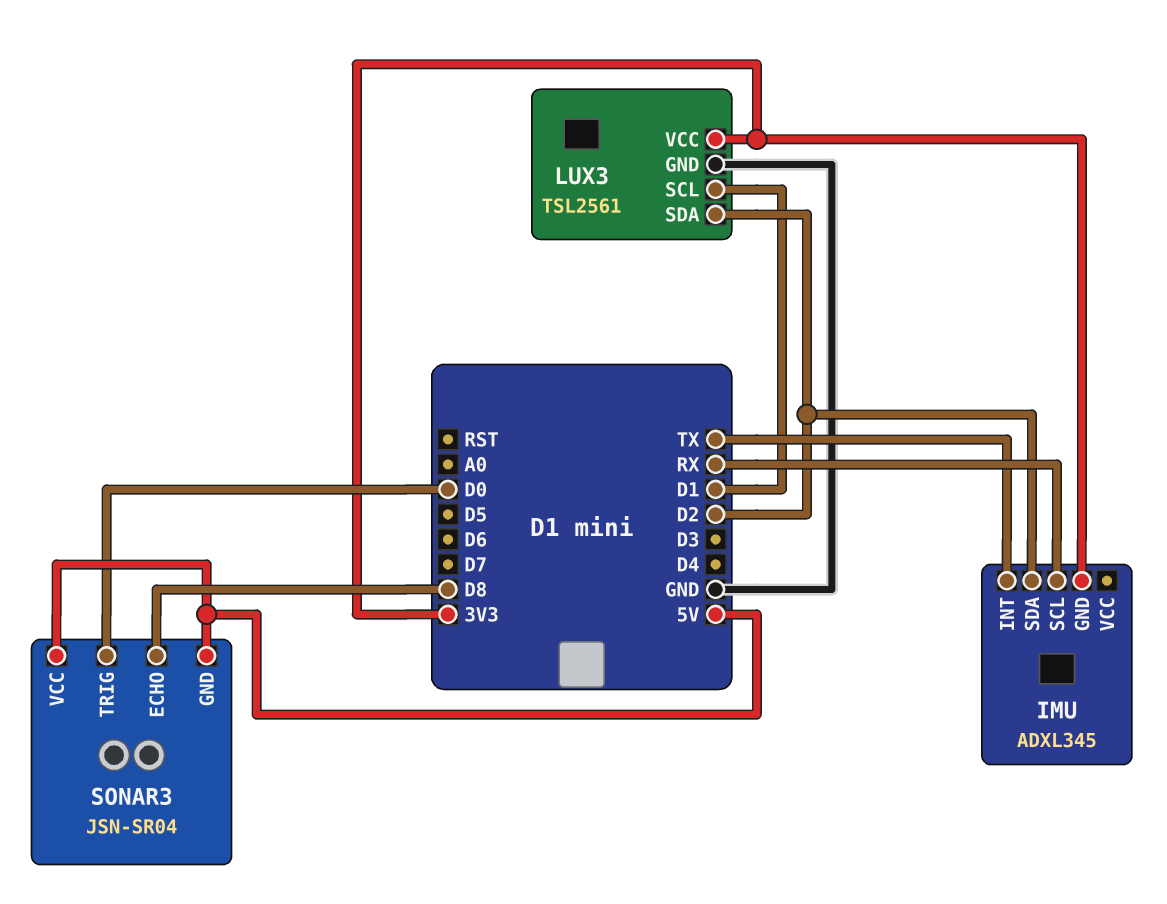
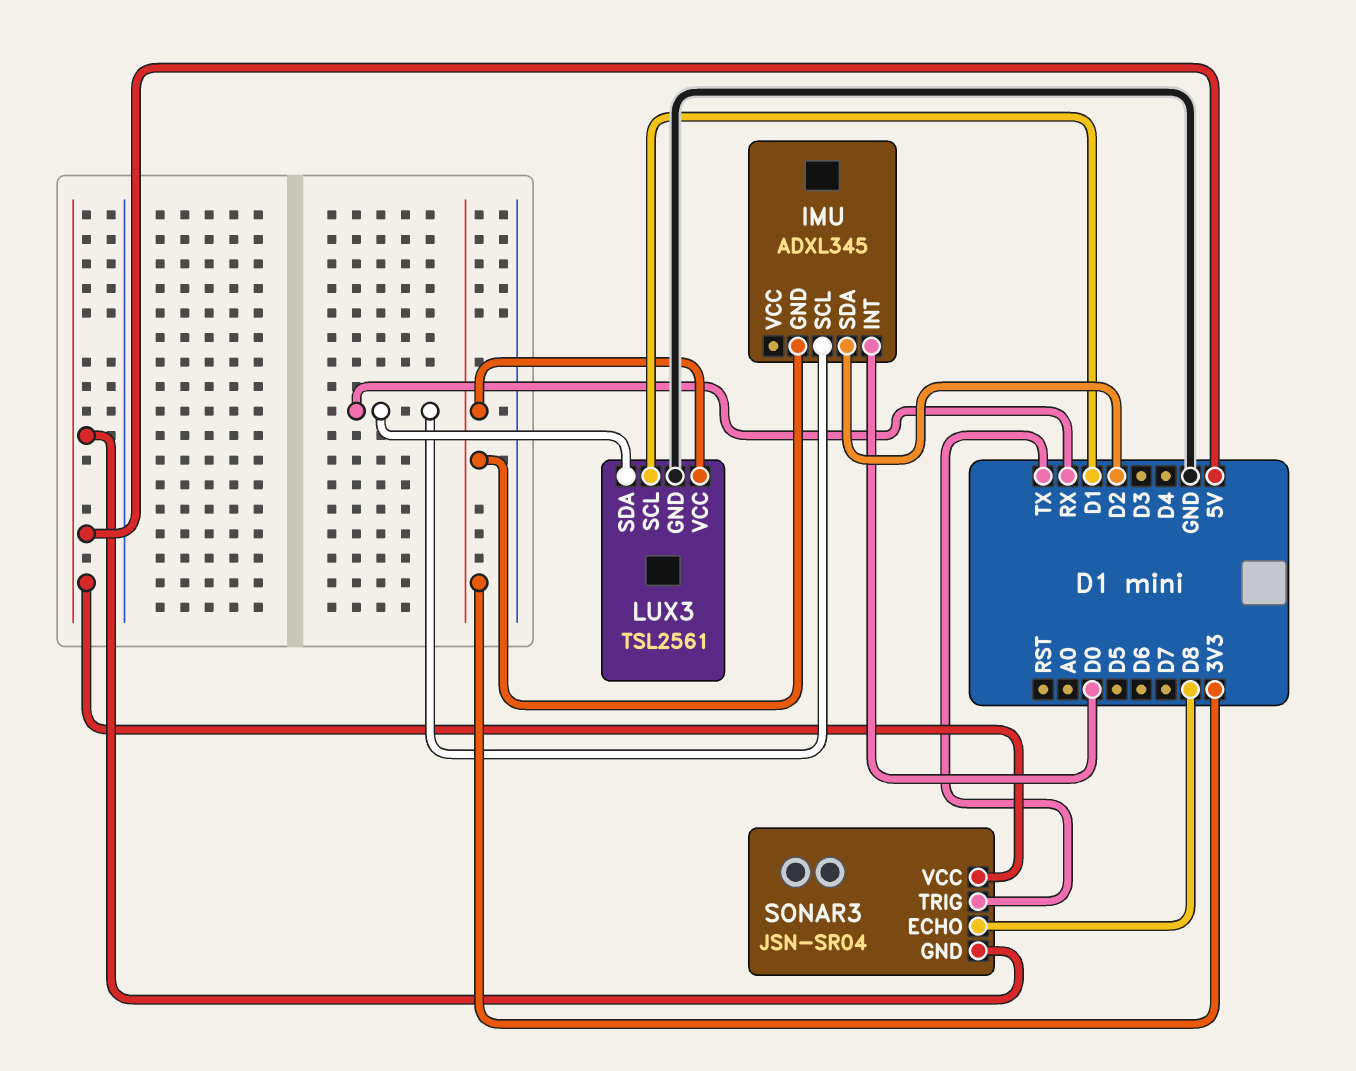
IMU pin INT: TX -> D0
LUX3 pin SDA: D2 -> RX
SONAR3 pin TRIG: D0 -> TX

